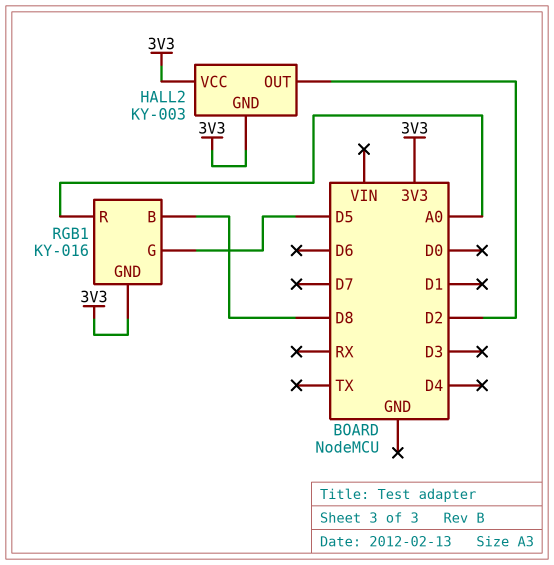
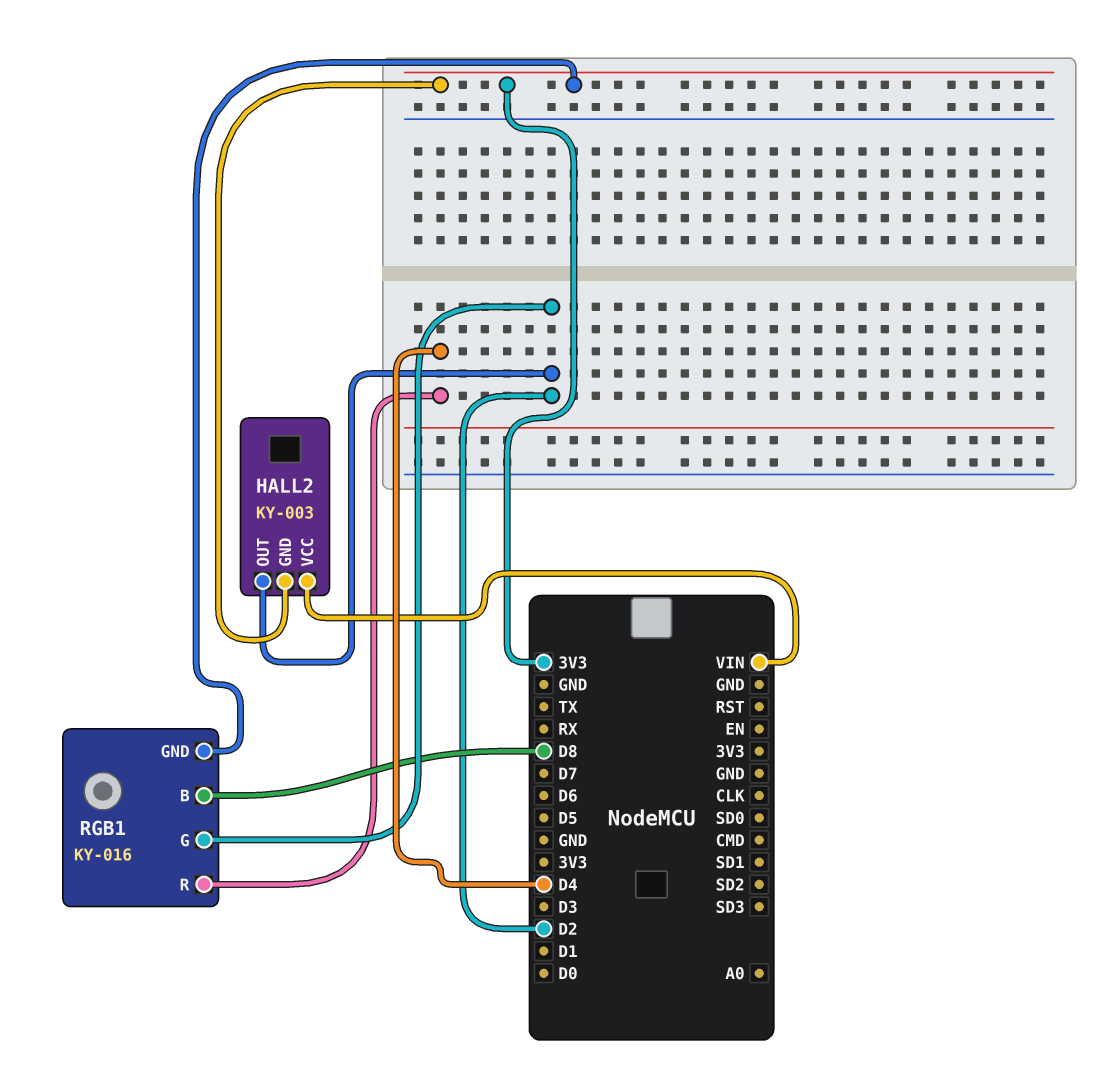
HALL2 pin VCC: 3V3 -> VIN
RGB1 pin G: D5 -> D2
RGB1 pin R: A0 -> D4

